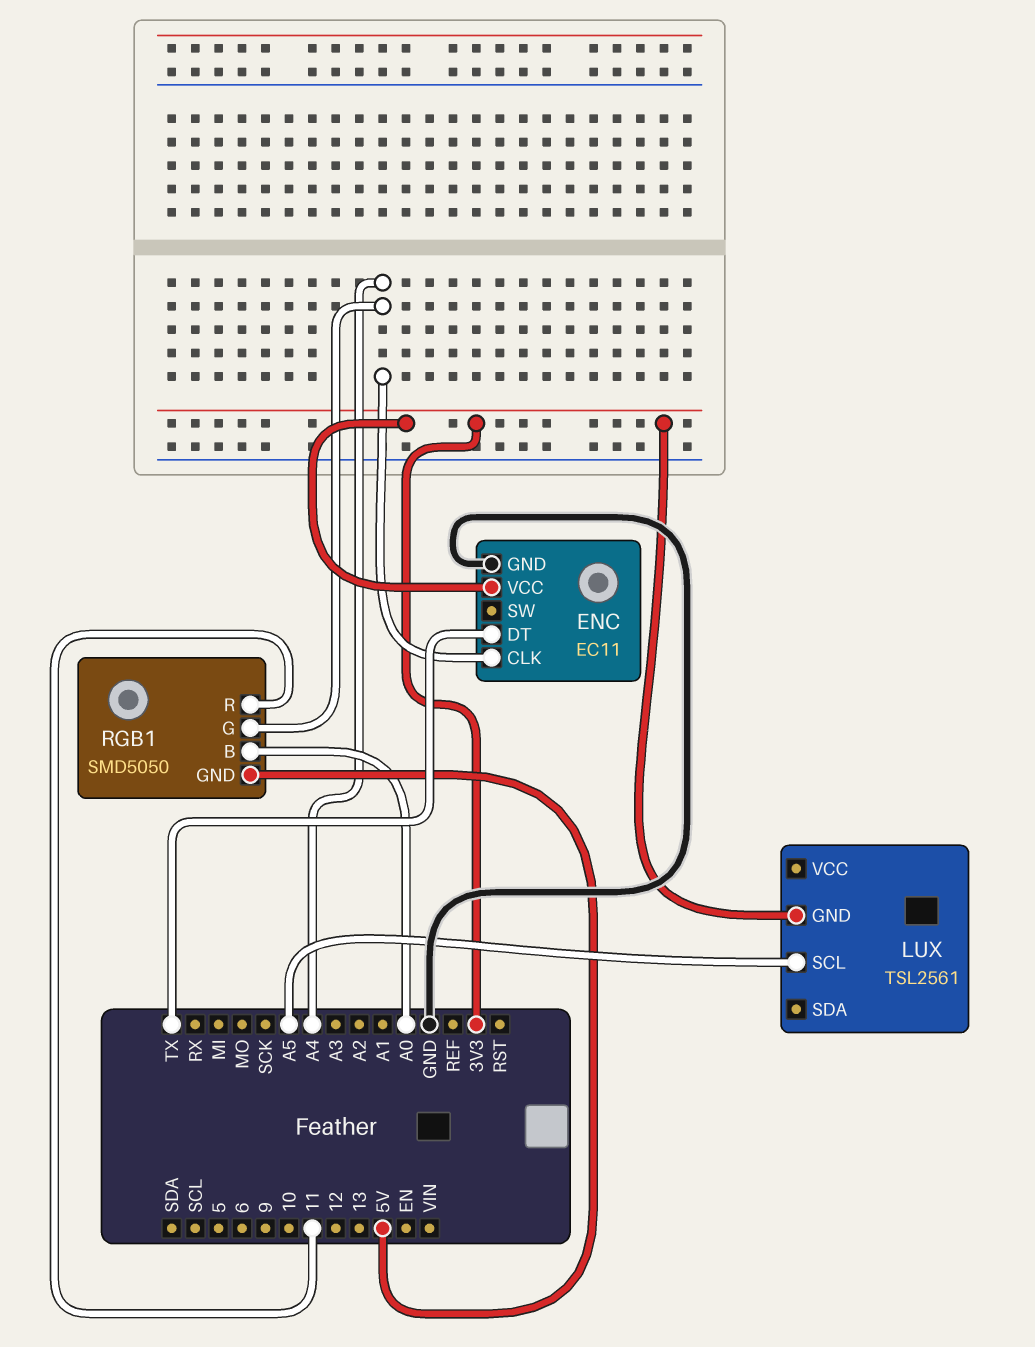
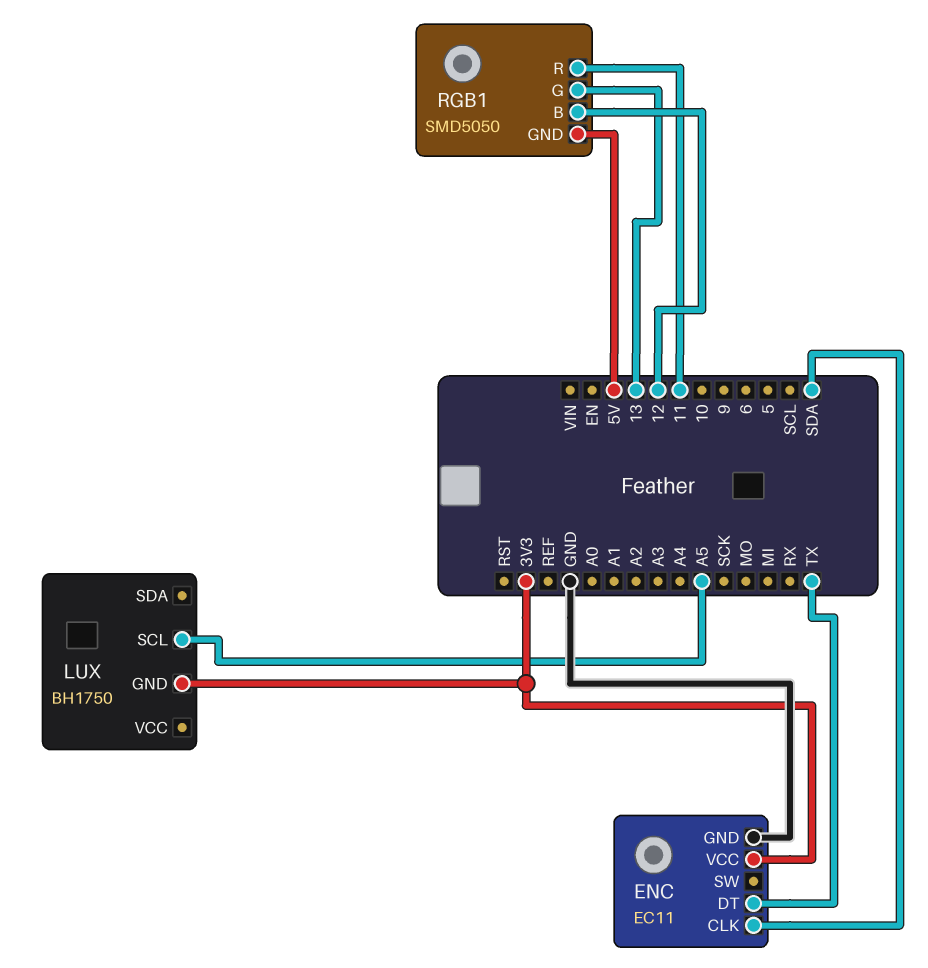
ENC pin CLK: A4 -> SDA
LUX: TSL2561 -> BH1750
RGB1 pin B: A0 -> 12
RGB1 pin G: A4 -> 13

